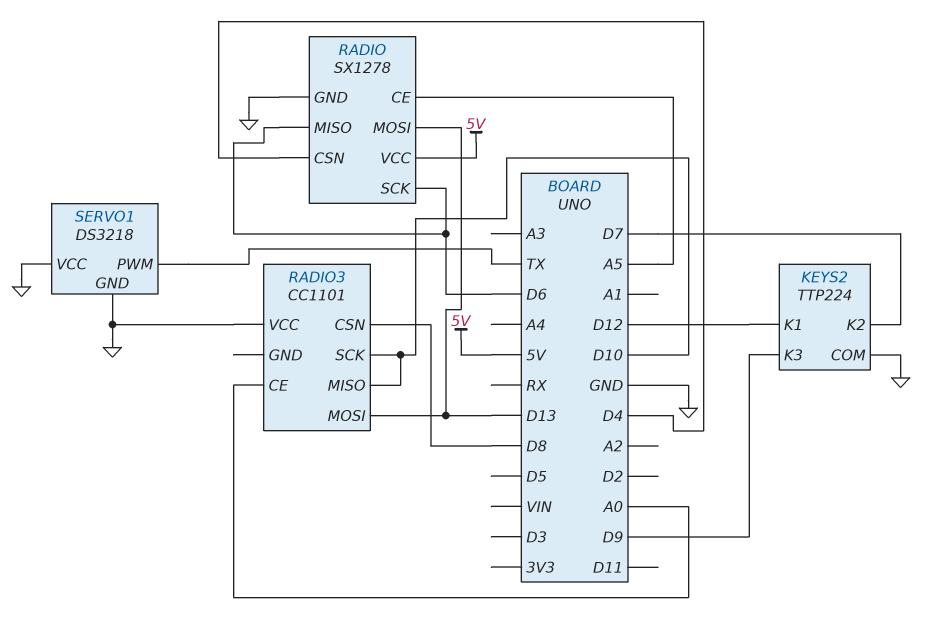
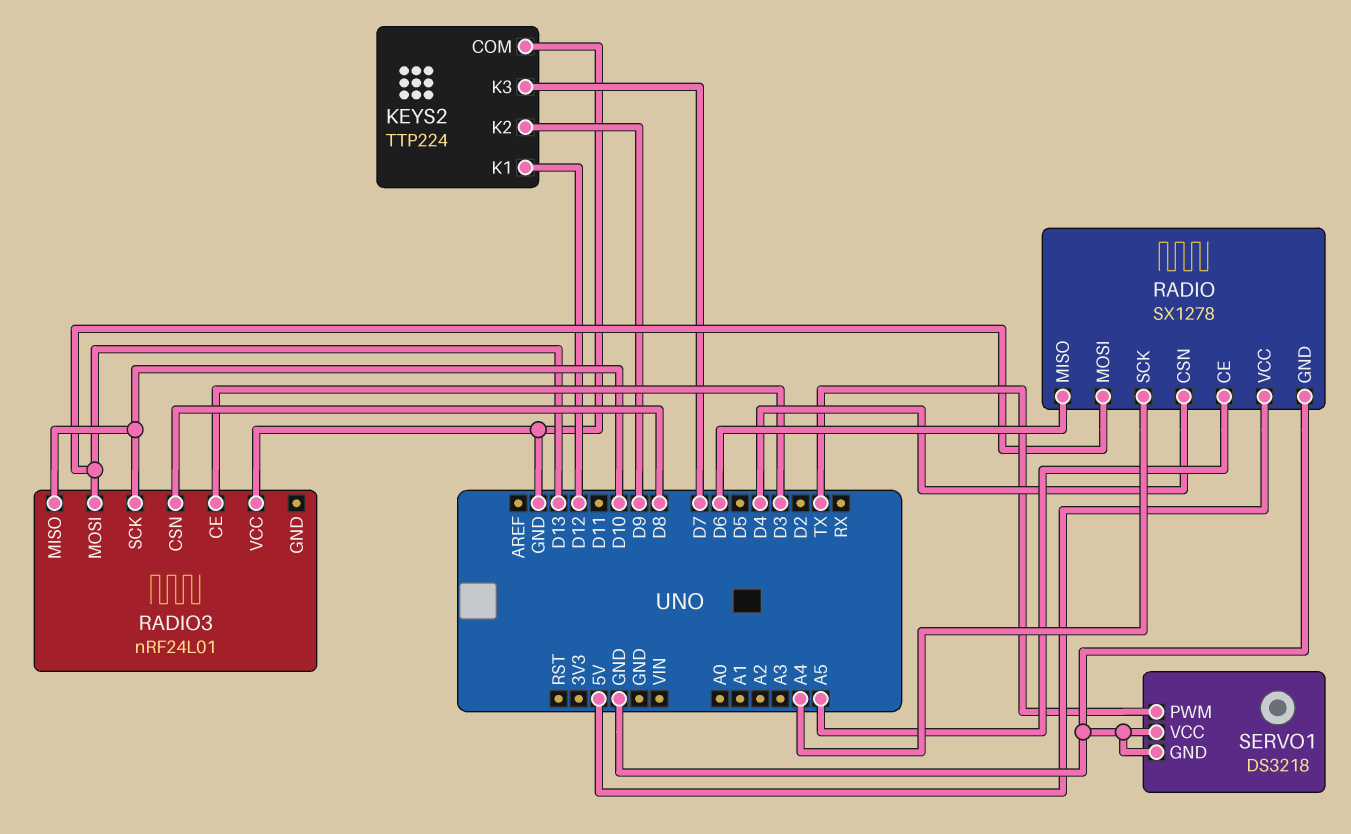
KEYS2 pin K2: D7 -> D9
KEYS2 pin K3: D9 -> D7
RADIO pin SCK: D6 -> A4
RADIO3: CC1101 -> nRF24L01
RADIO3 pin CE: A0 -> D3

